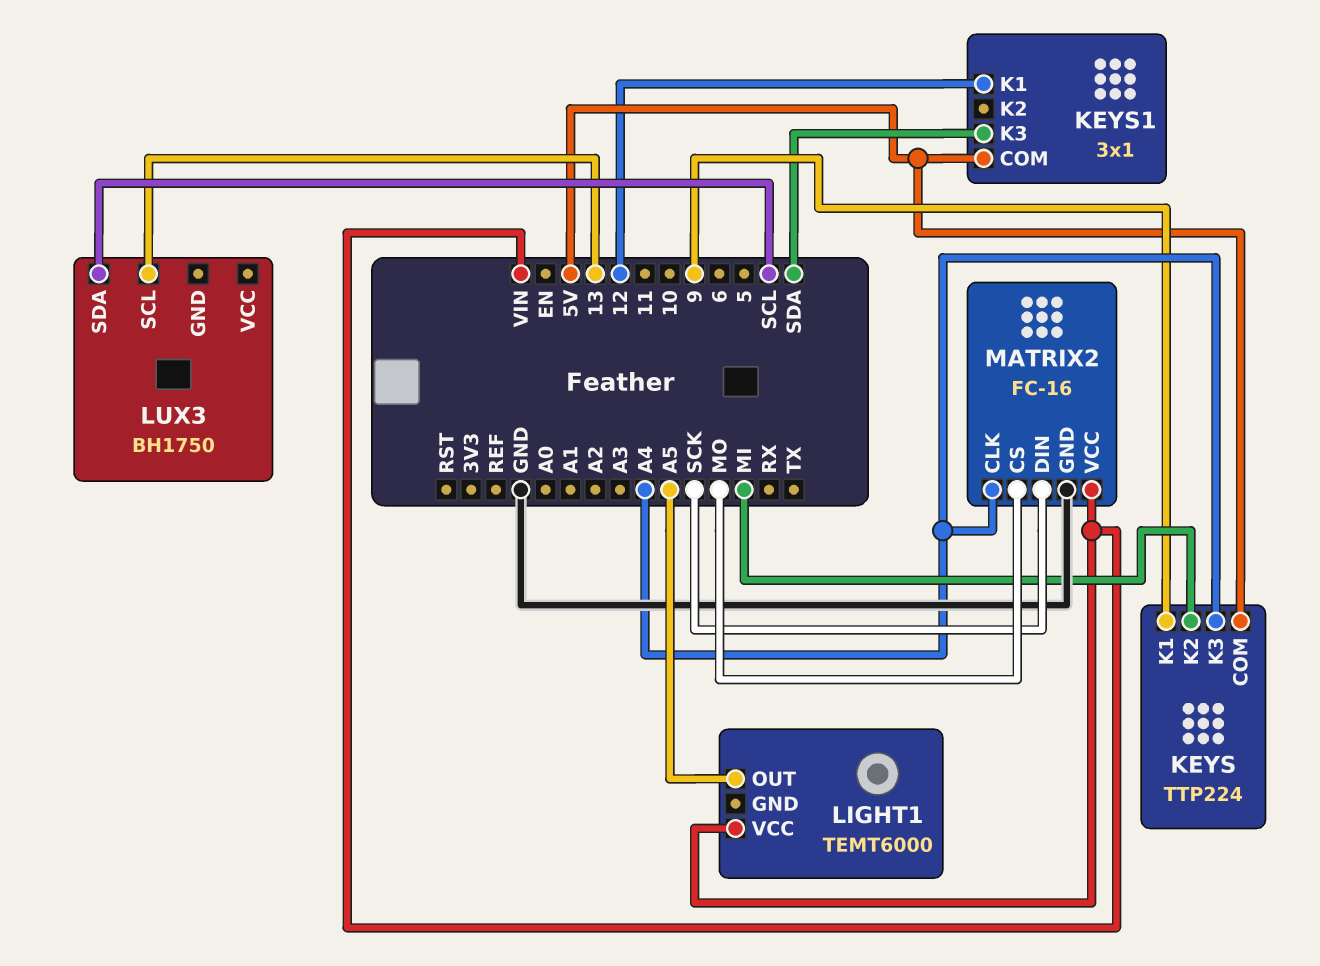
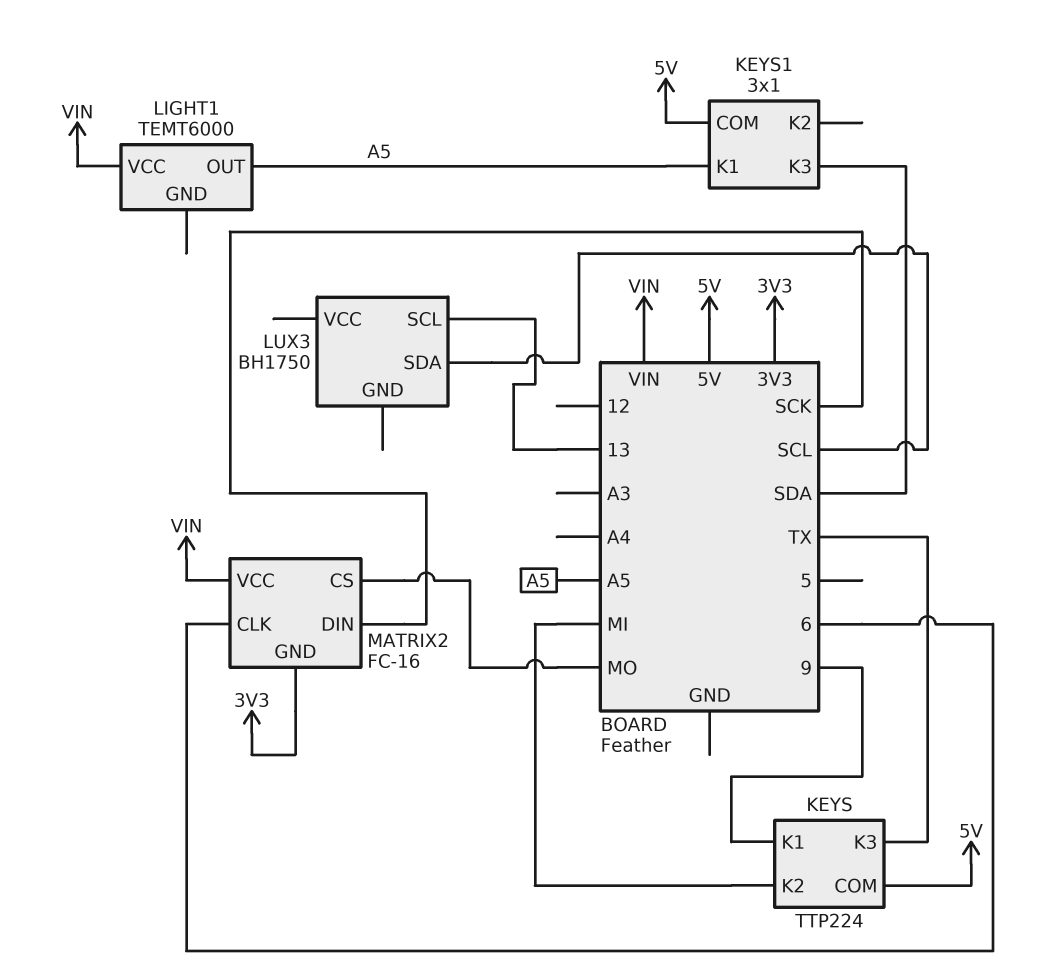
KEYS pin K3: A4 -> TX
KEYS1 pin K1: 12 -> A5
MATRIX2 pin CLK: A4 -> 6
MATRIX2 pin GND: GND -> 3V3

